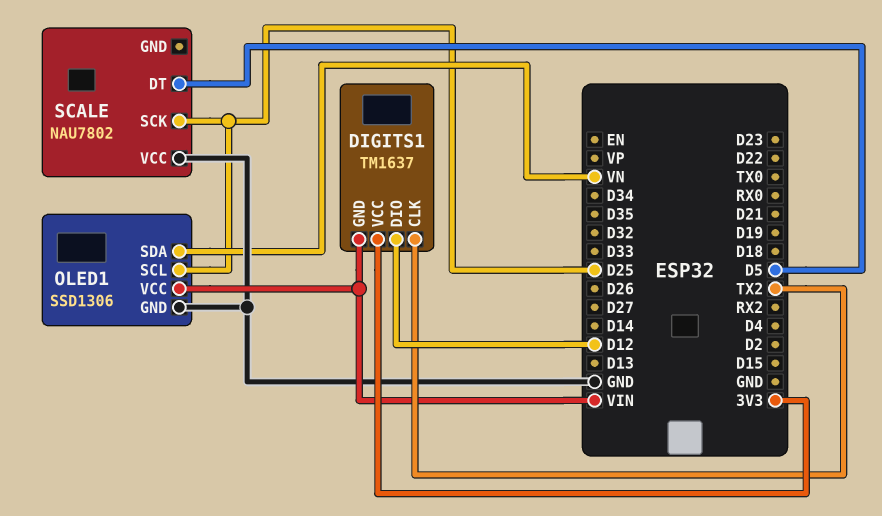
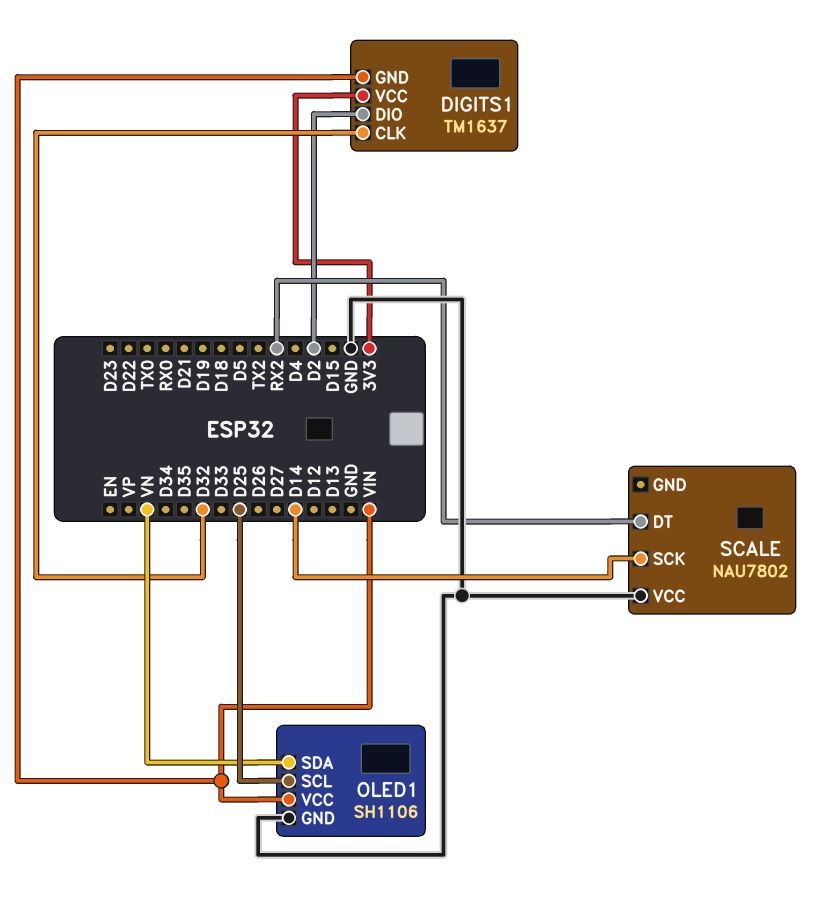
DIGITS1 pin CLK: TX2 -> D32
DIGITS1 pin DIO: D12 -> D2
OLED1: SSD1306 -> SH1106
SCALE pin DT: D5 -> RX2
SCALE pin SCK: D25 -> D14

